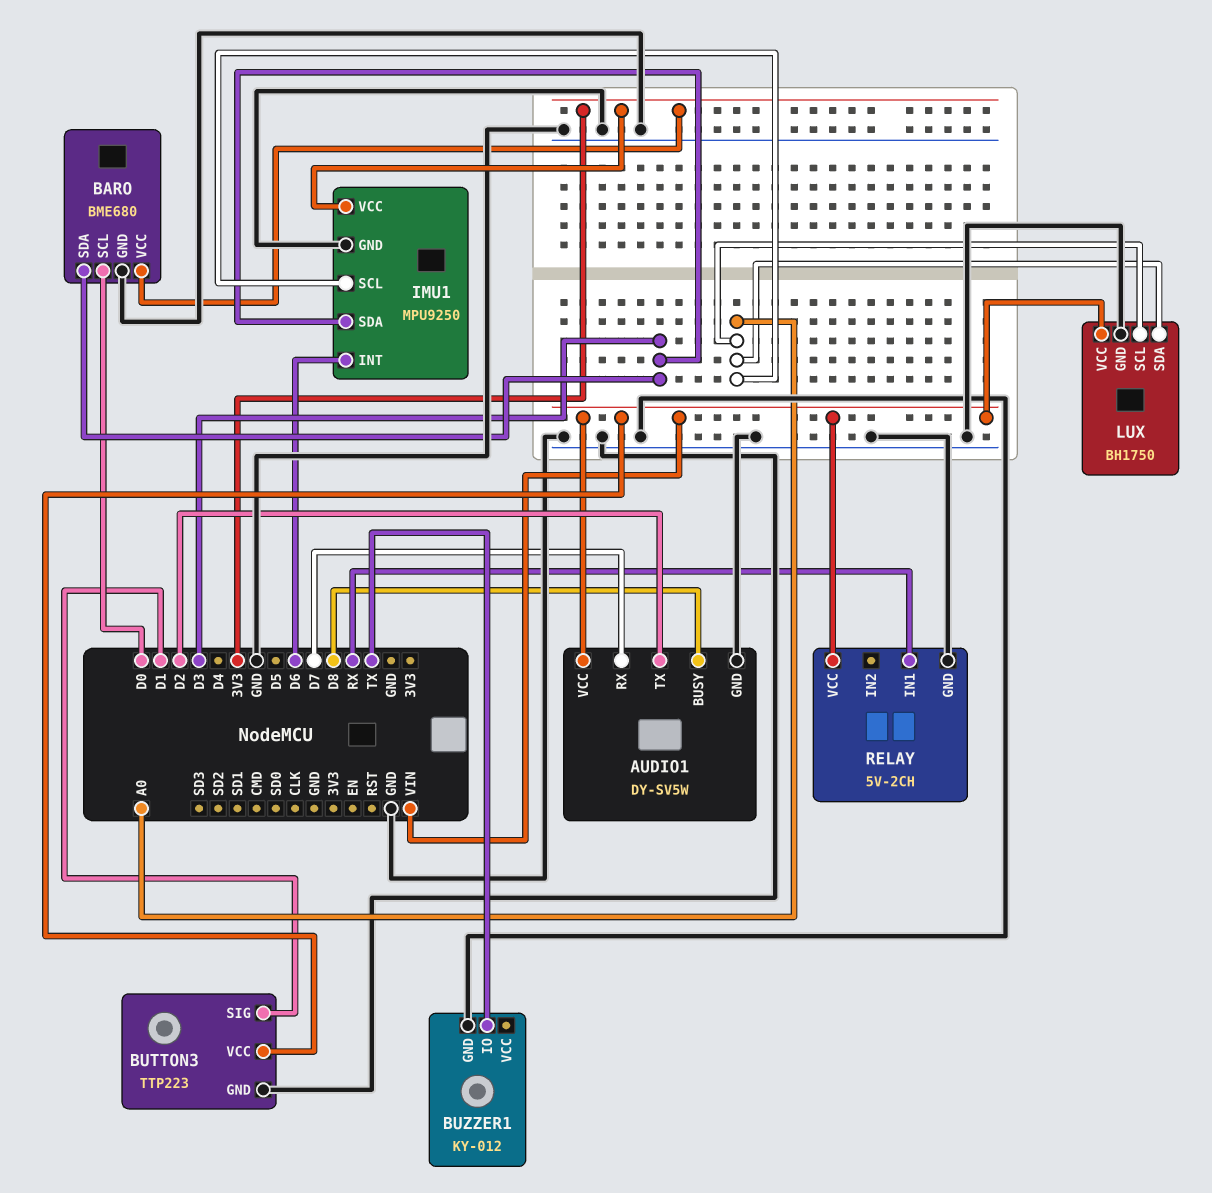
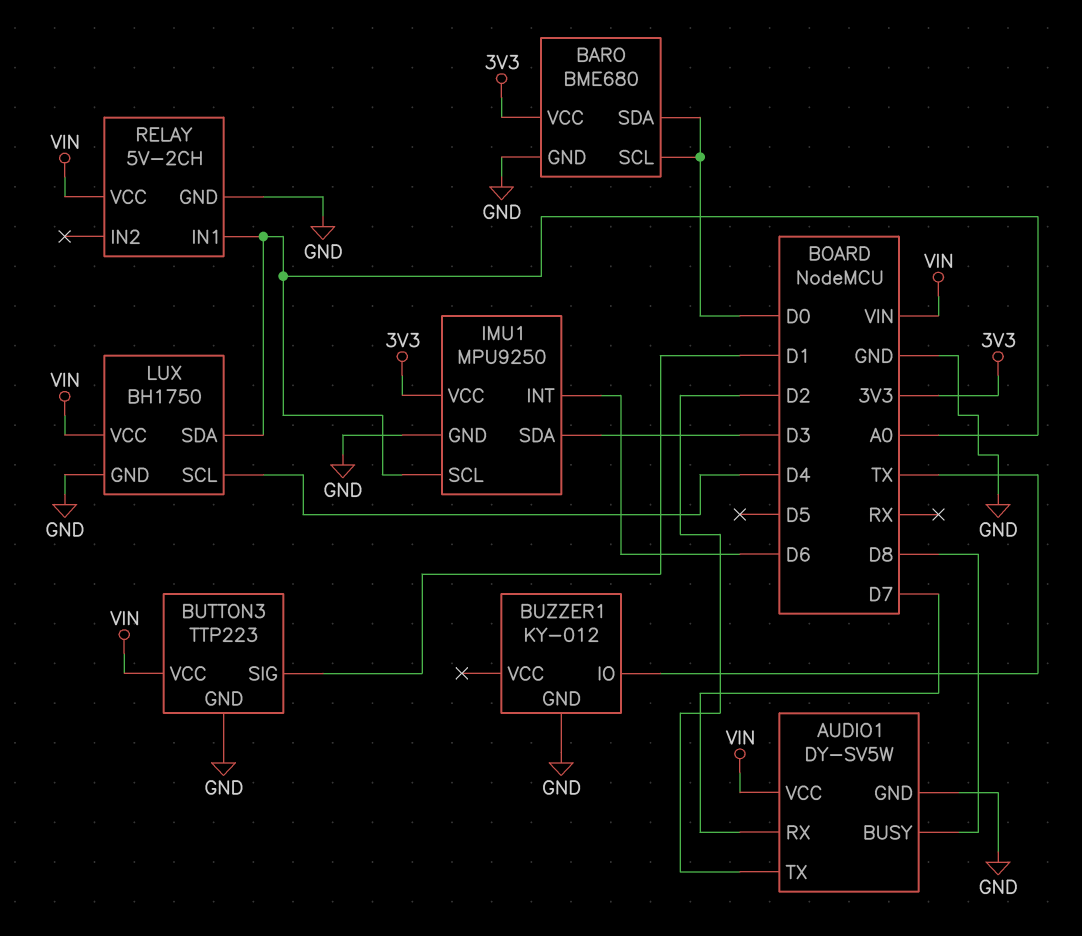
BARO pin SDA: D3 -> D0
LUX pin SCL: A0 -> D4
RELAY pin IN1: RX -> A0

